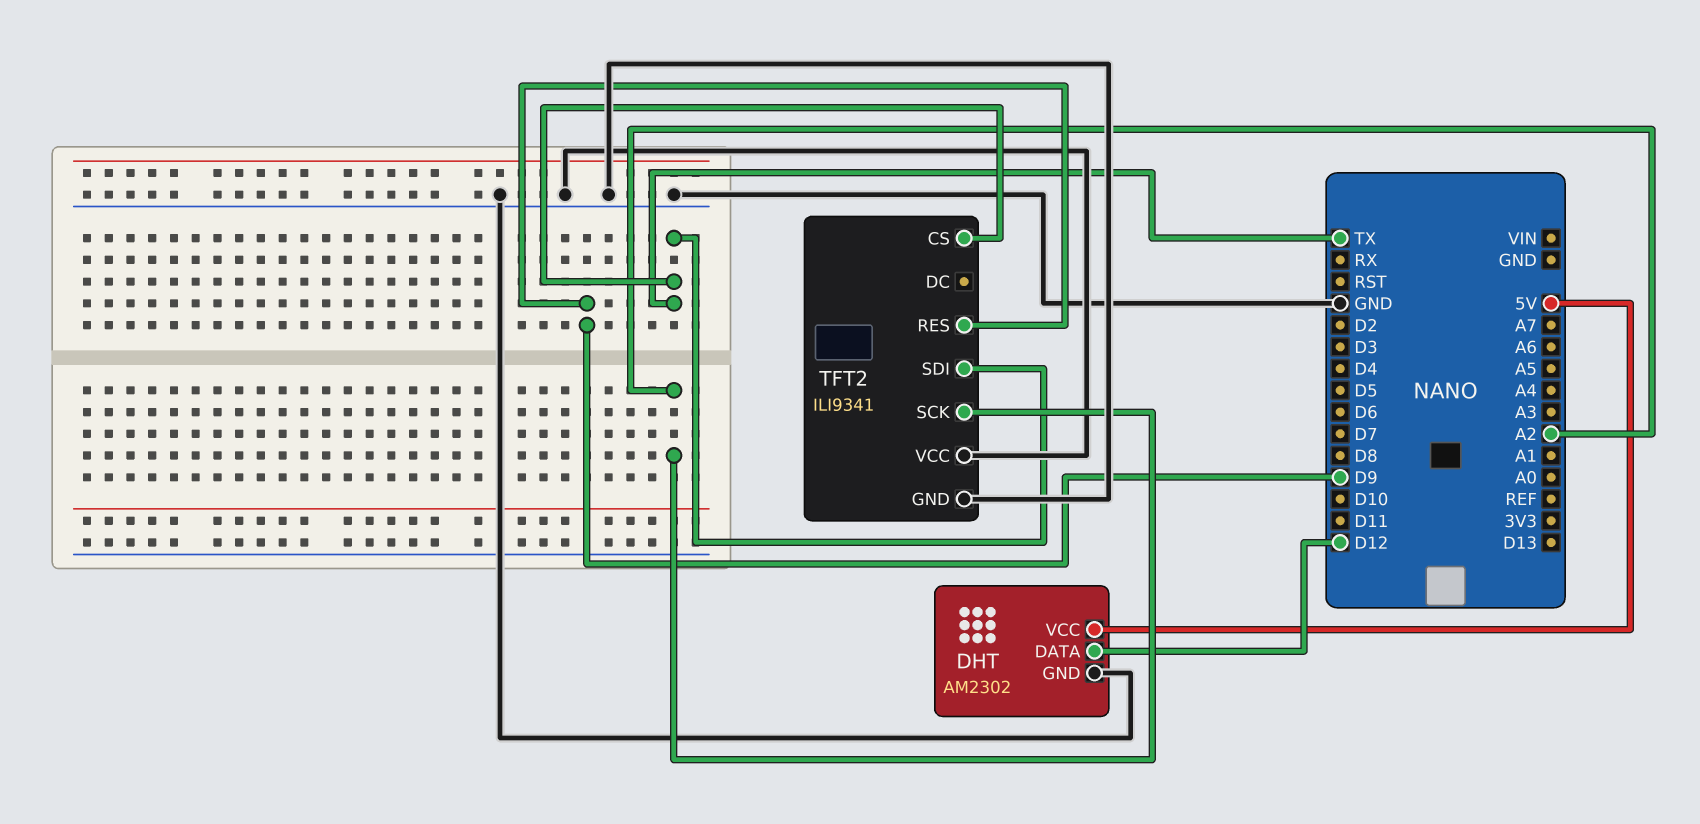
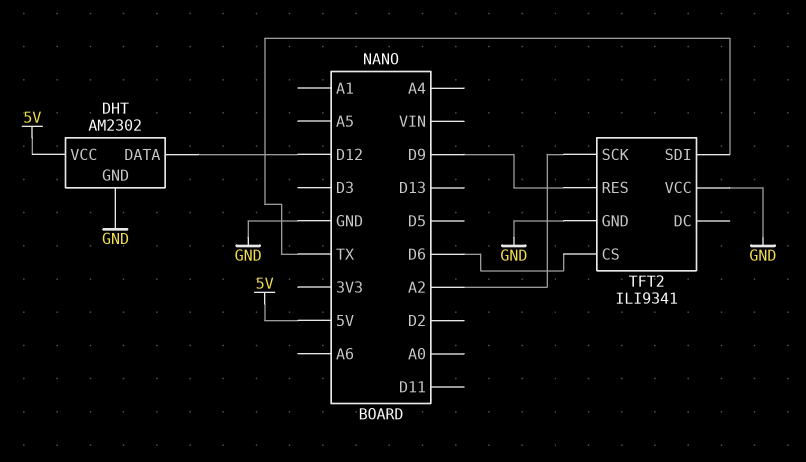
TFT2 pin CS: TX -> D6

